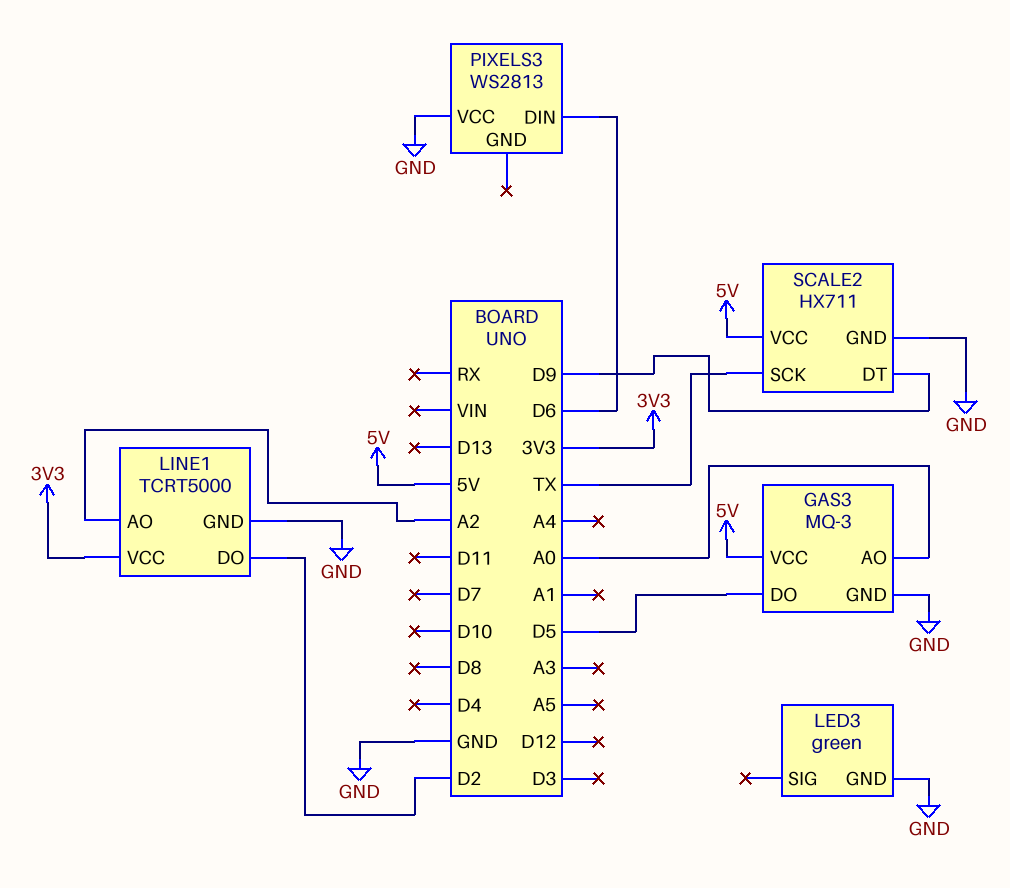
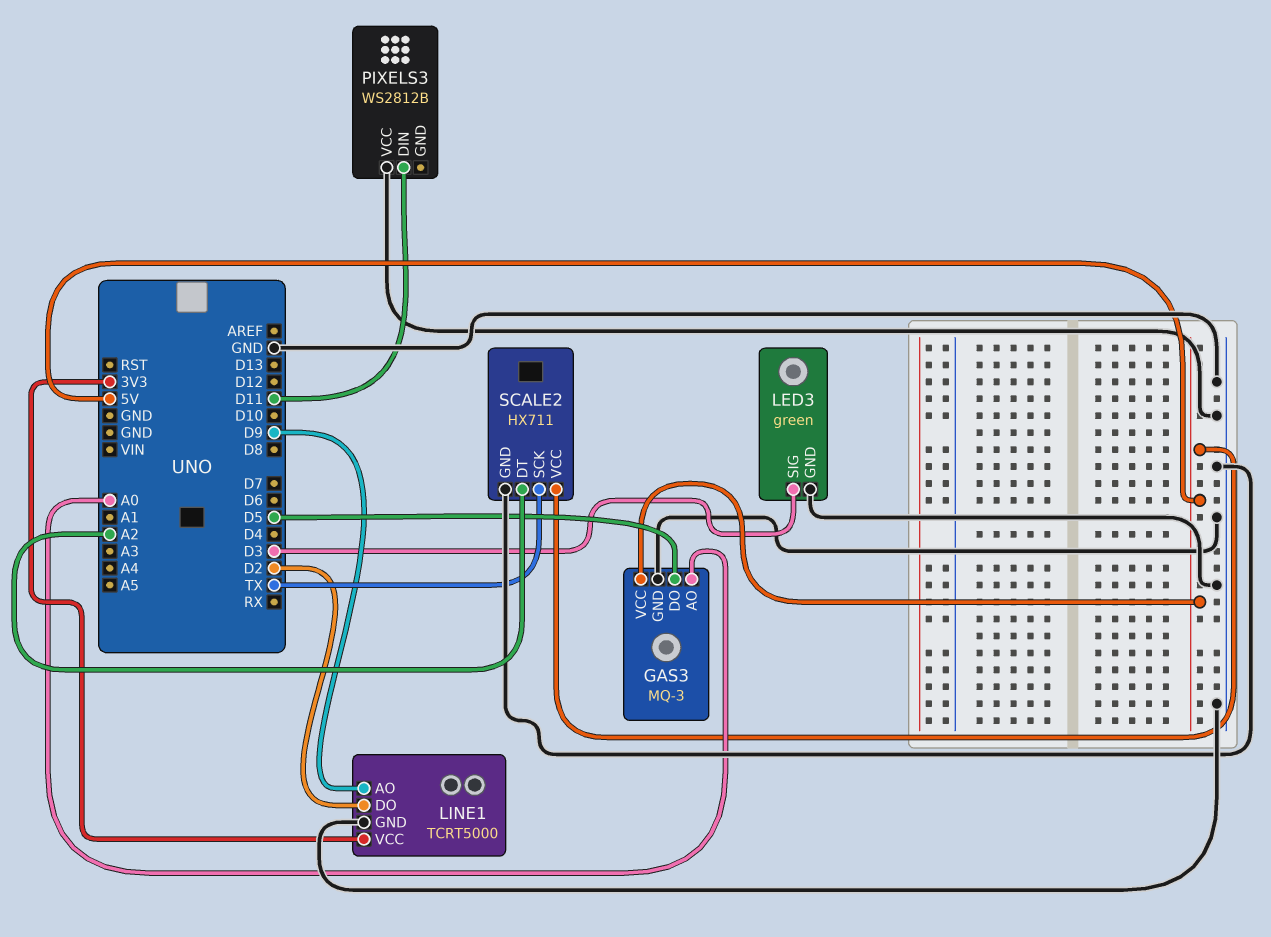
LED3 pin SIG: none -> D3
LINE1 pin AO: A2 -> D9
PIXELS3: WS2813 -> WS2812B
PIXELS3 pin DIN: D6 -> D11
SCALE2 pin DT: D9 -> A2

